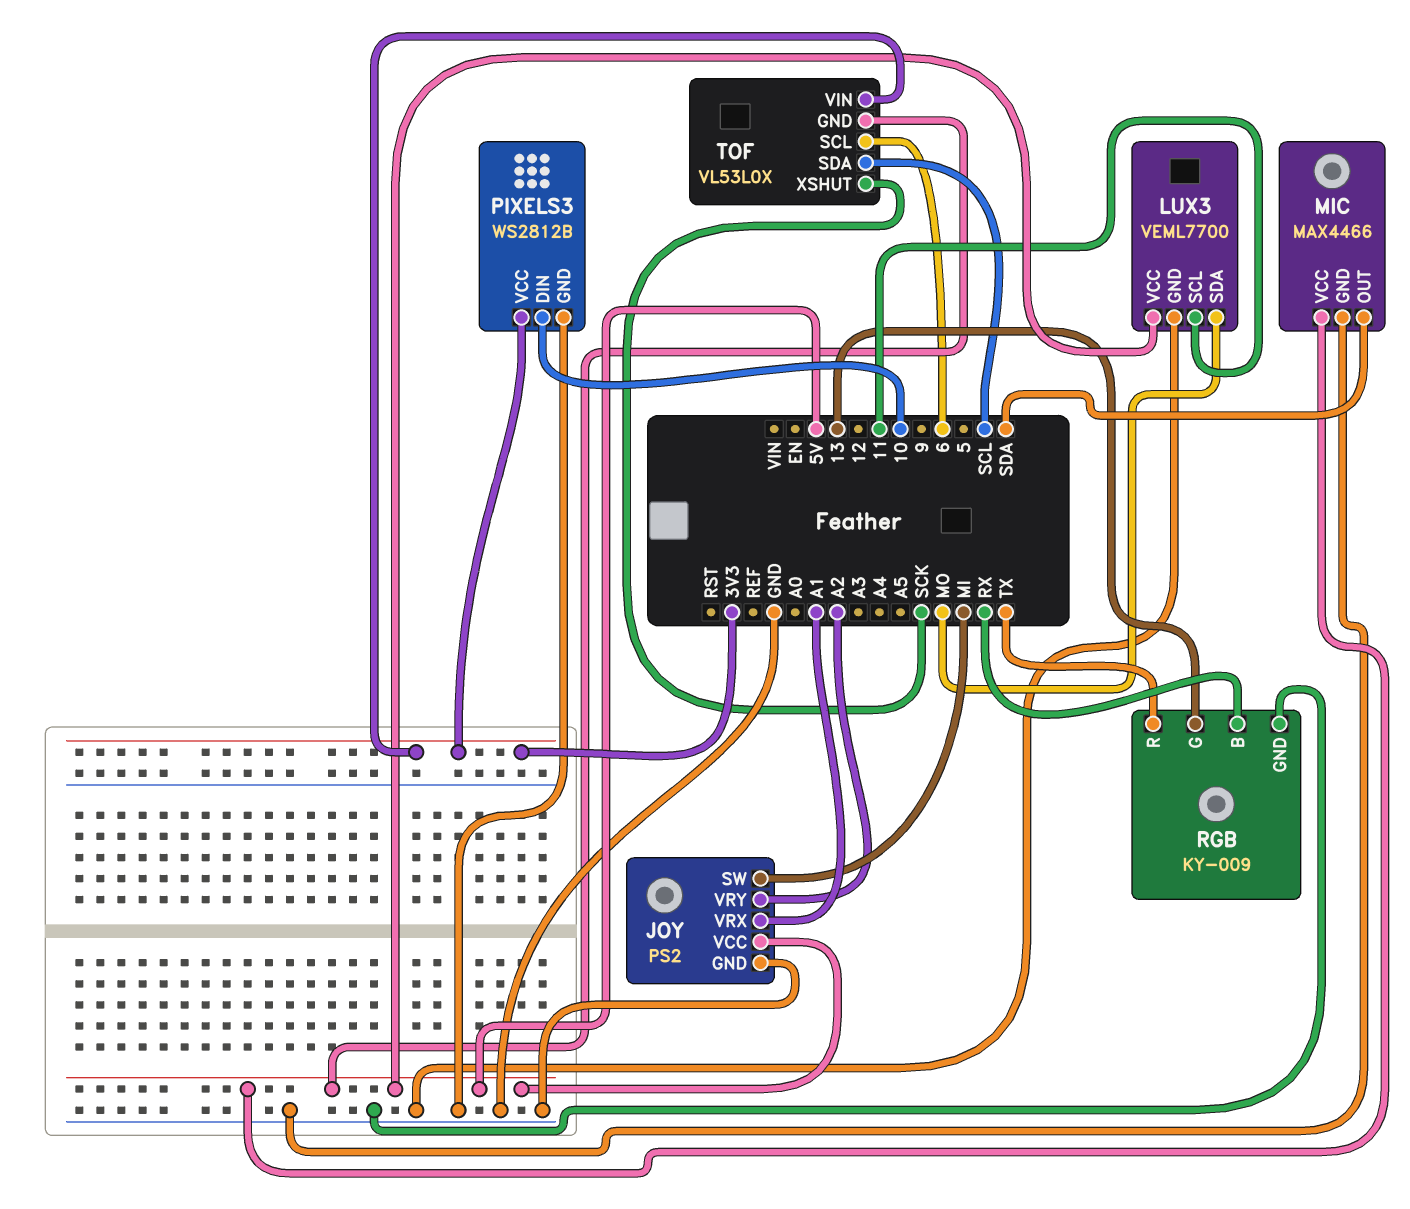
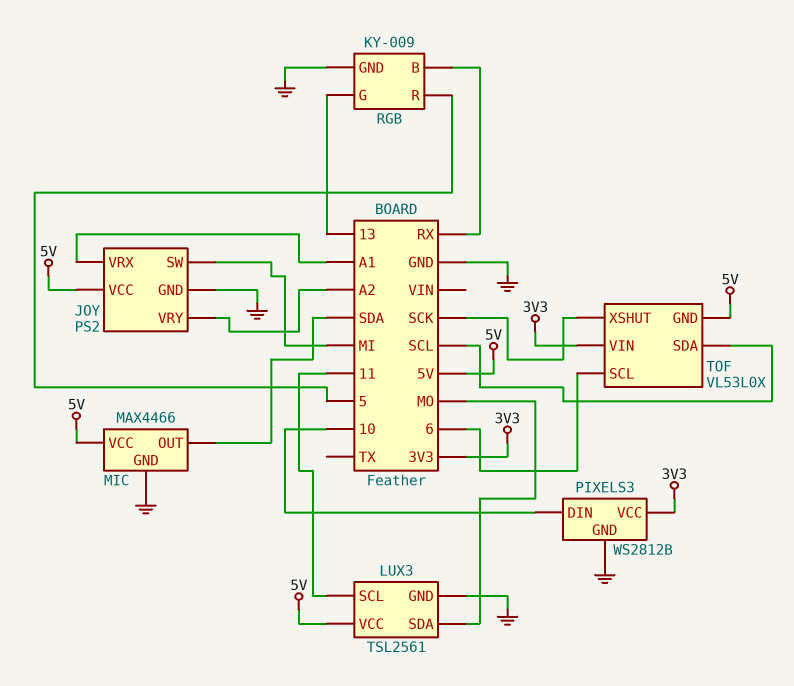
LUX3: VEML7700 -> TSL2561
RGB pin R: TX -> 5

